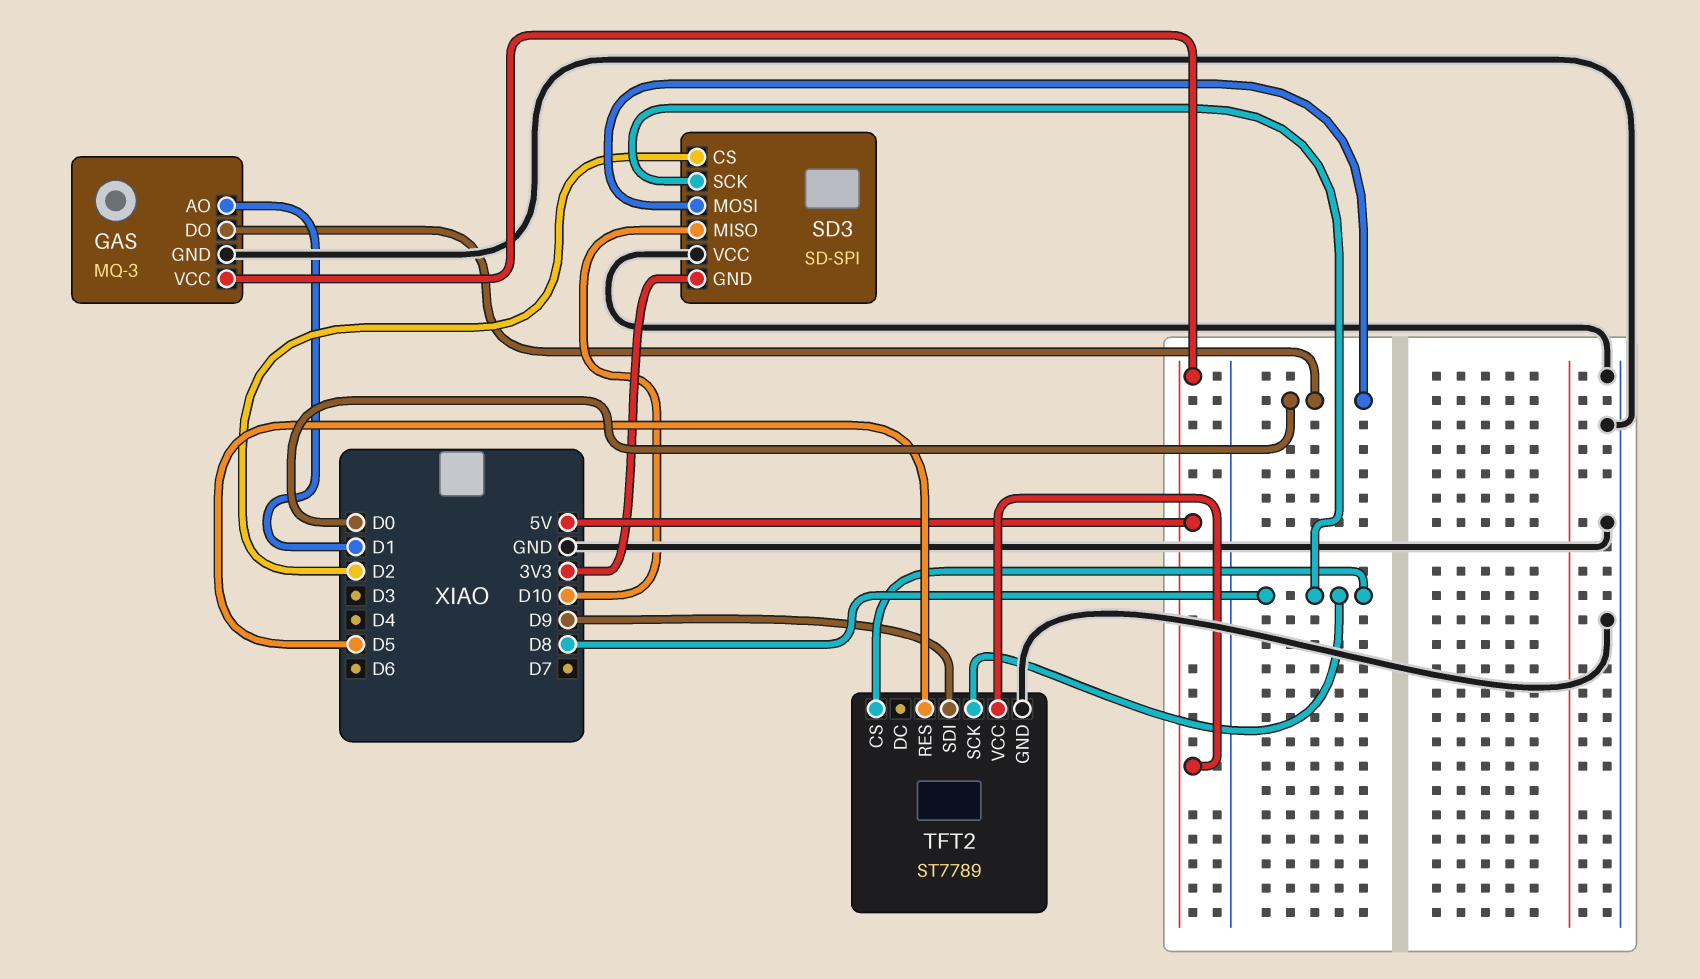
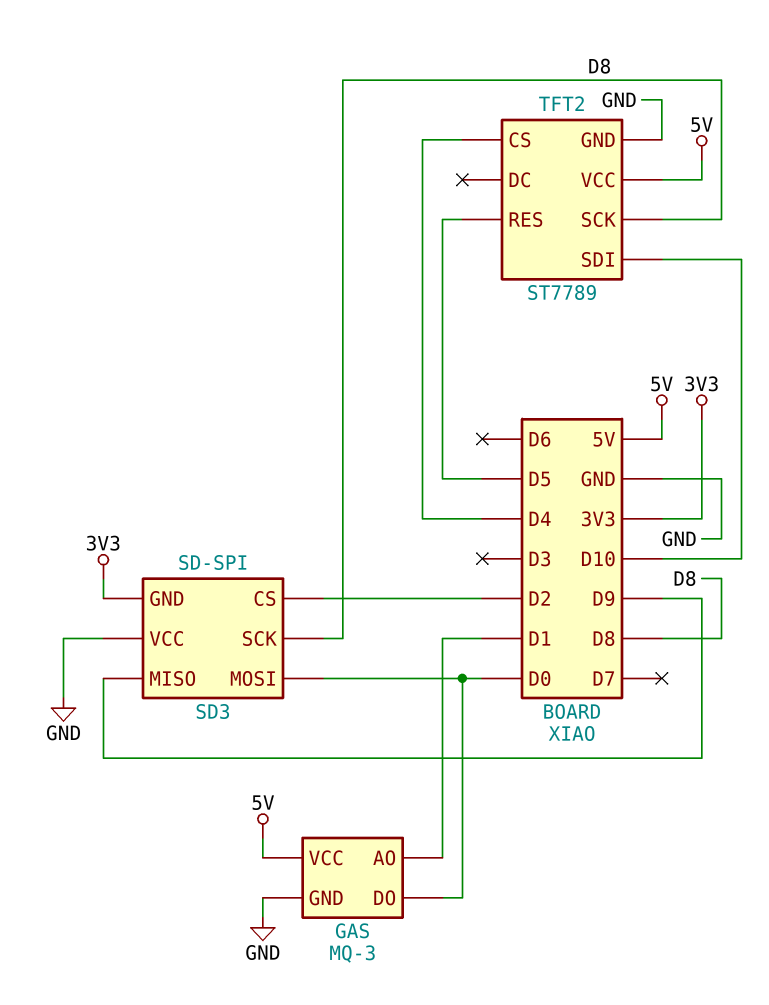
SD3 pin MISO: D10 -> D9
TFT2 pin CS: D8 -> D4
TFT2 pin SDI: D9 -> D10

